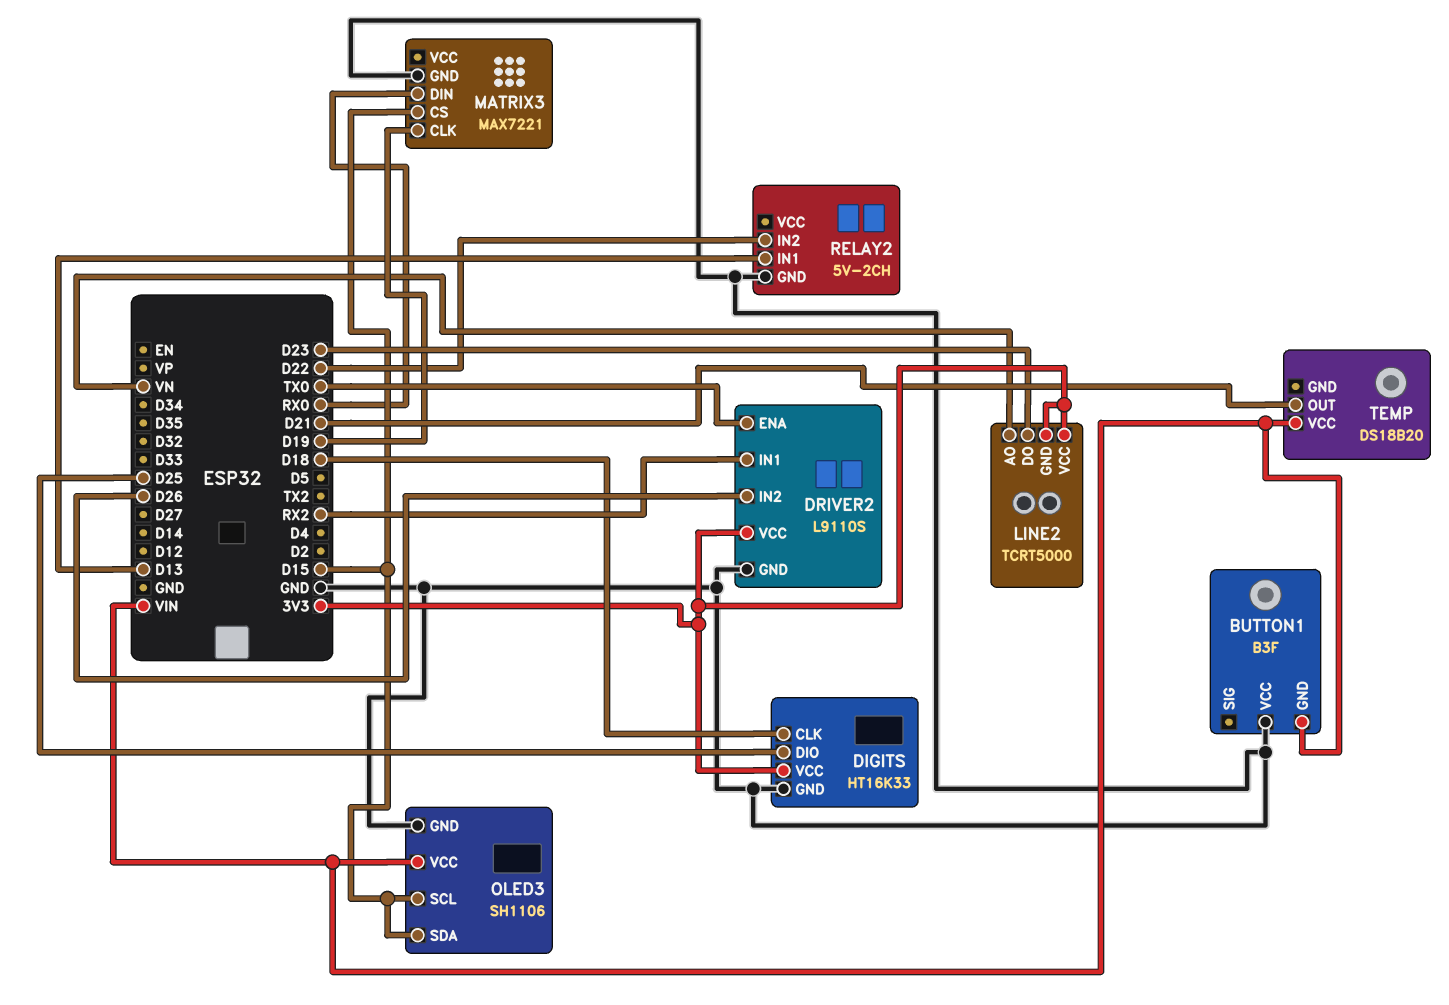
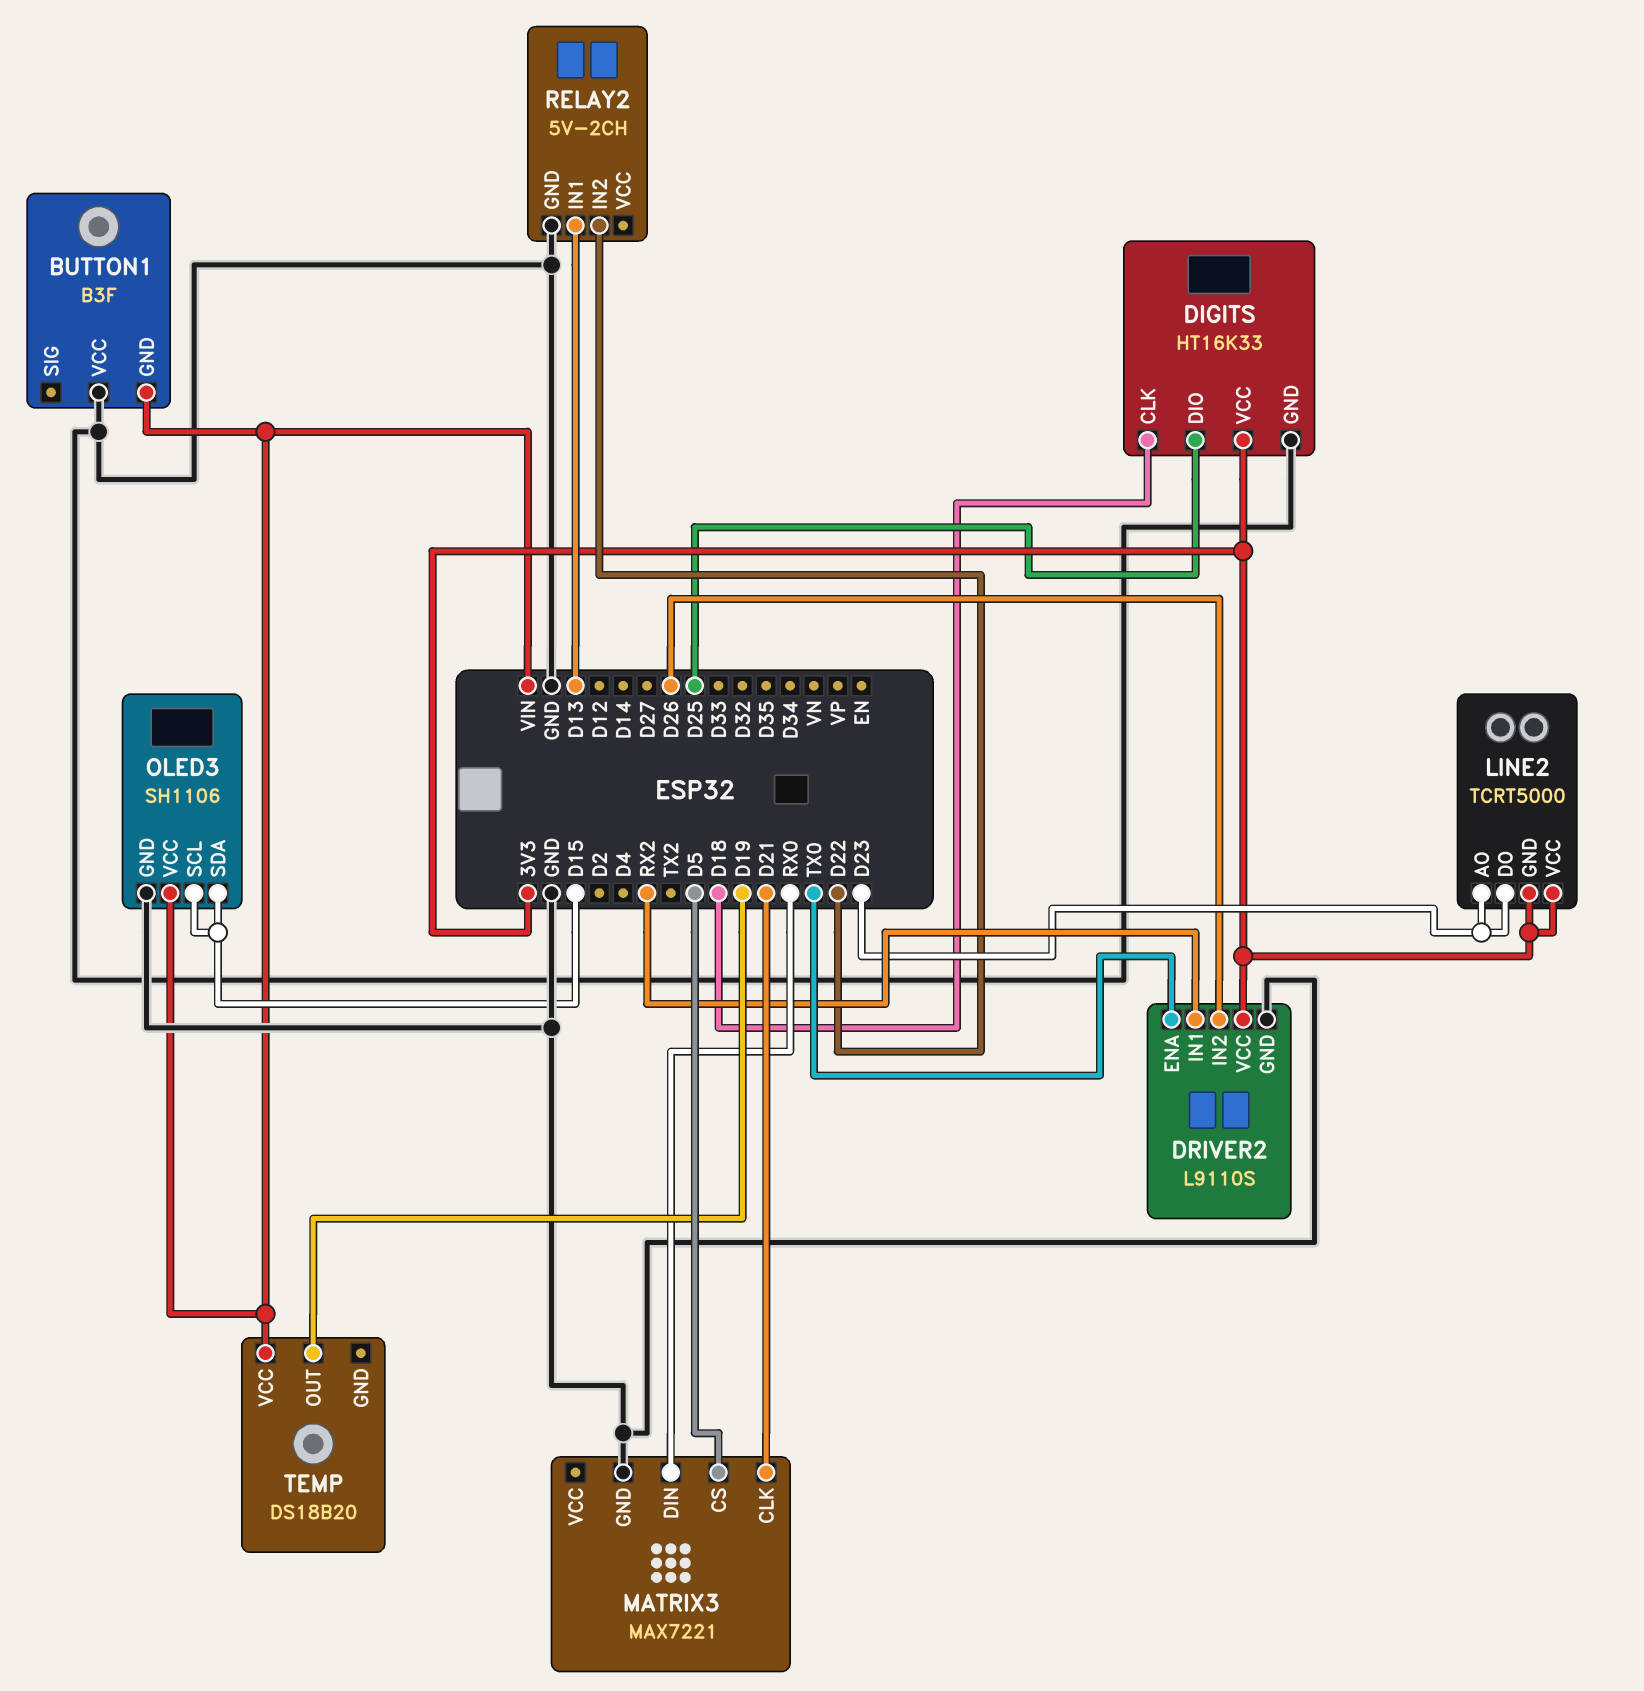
LINE2 pin AO: VN -> D23
MATRIX3 pin CLK: D19 -> D21
MATRIX3 pin CS: D15 -> D5
TEMP pin OUT: D21 -> D19

